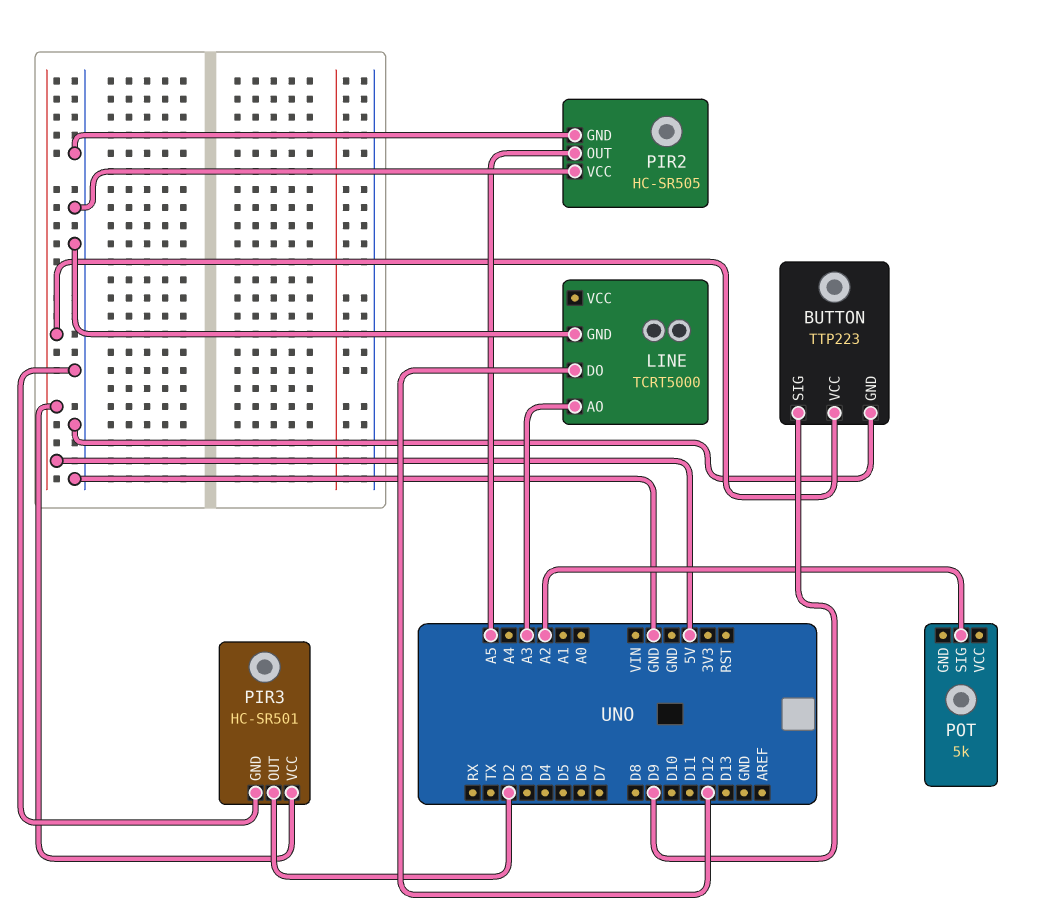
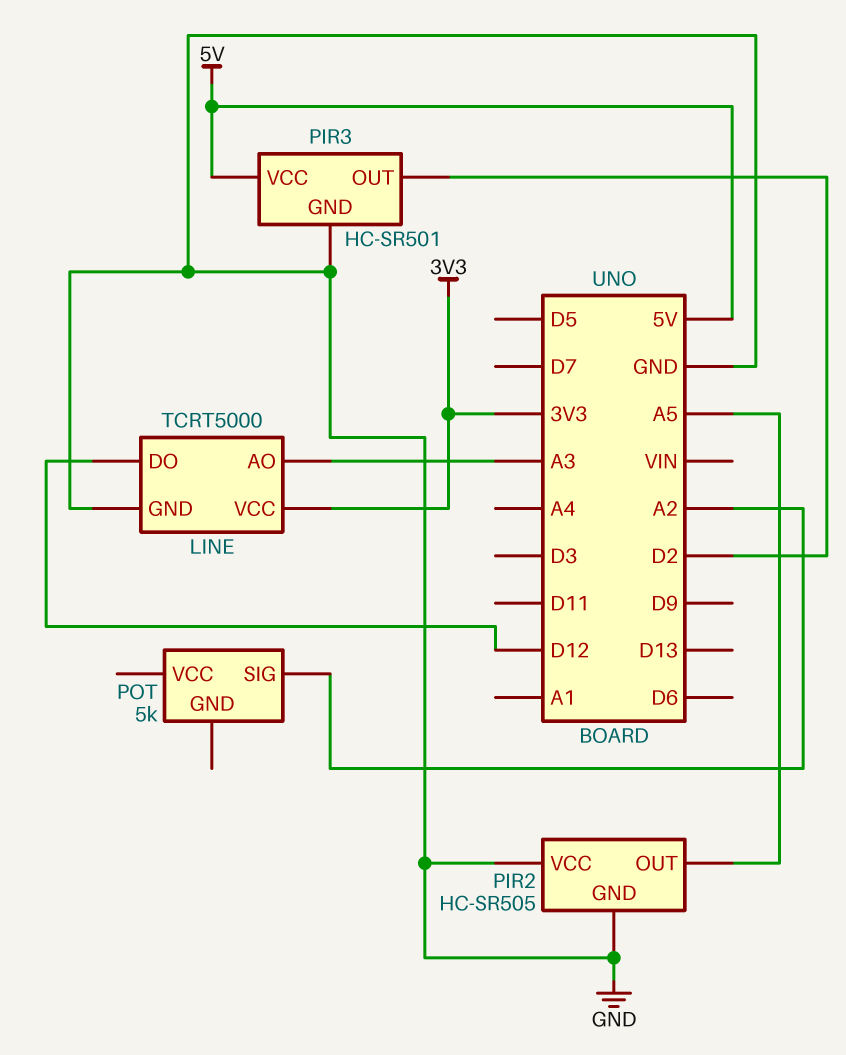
BUTTON: TTP223 -> none
BUTTON pin GND: GND -> none
BUTTON pin SIG: D9 -> none
BUTTON pin VCC: 5V -> none
LINE pin VCC: none -> 3V3

